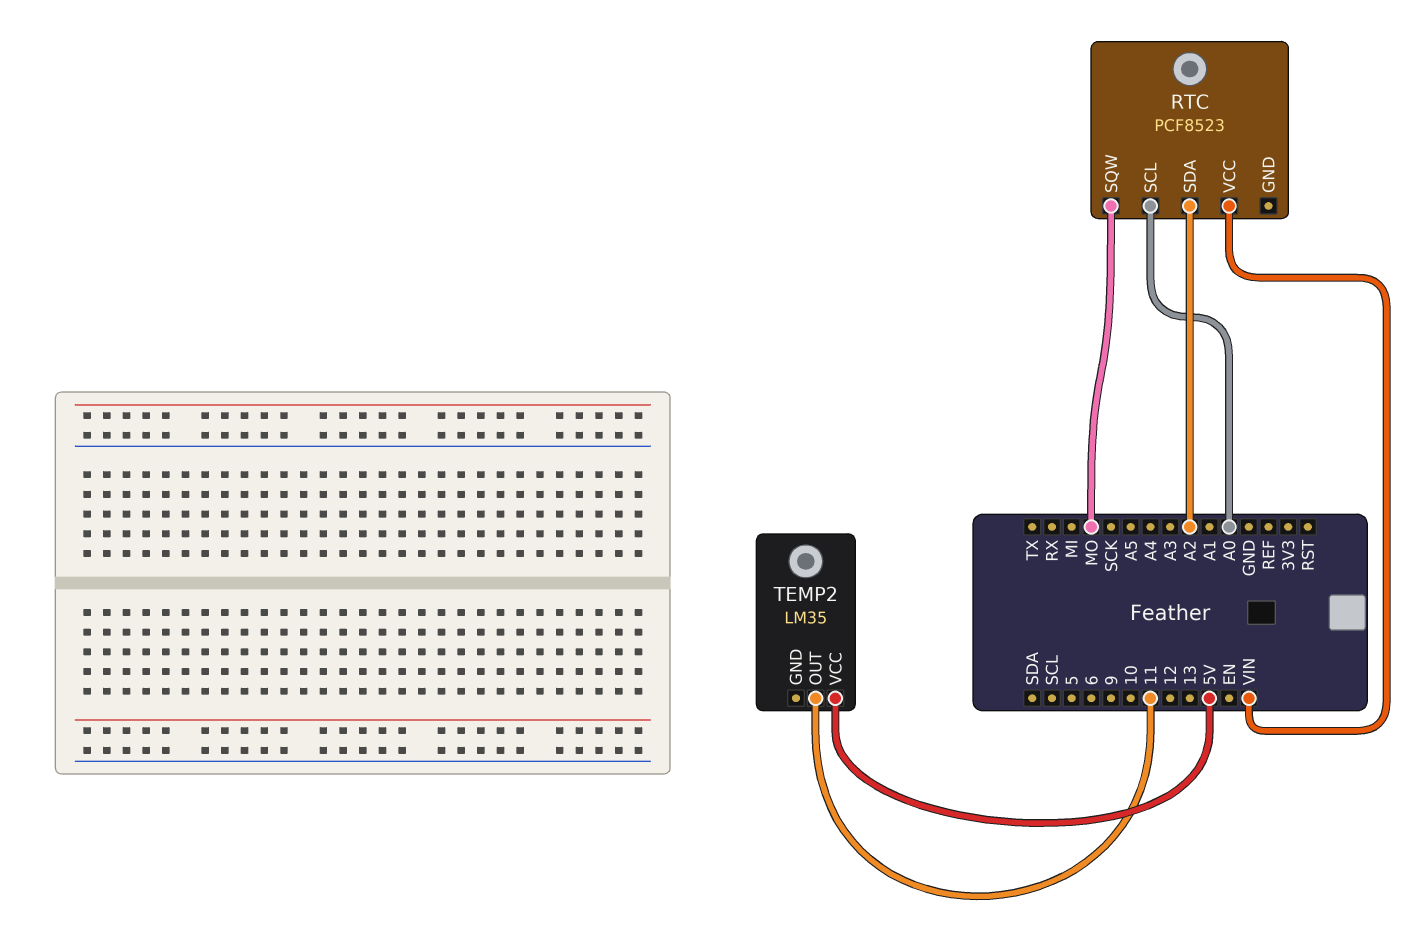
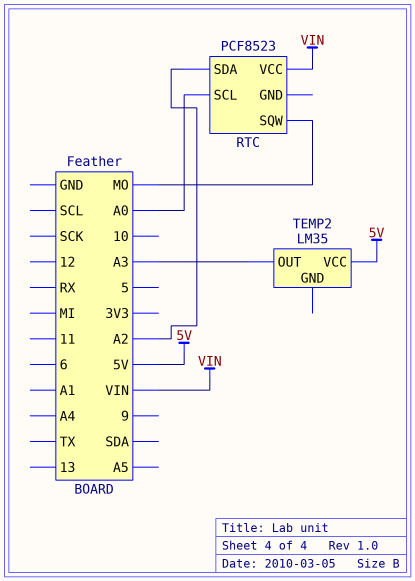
TEMP2 pin OUT: 11 -> A3

